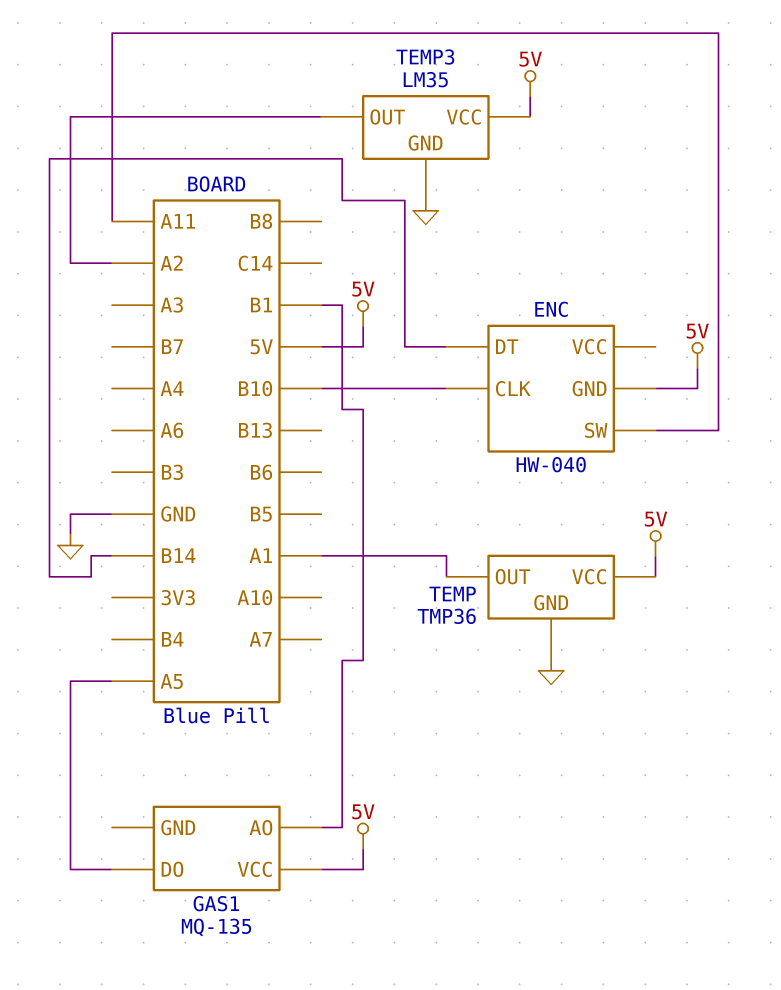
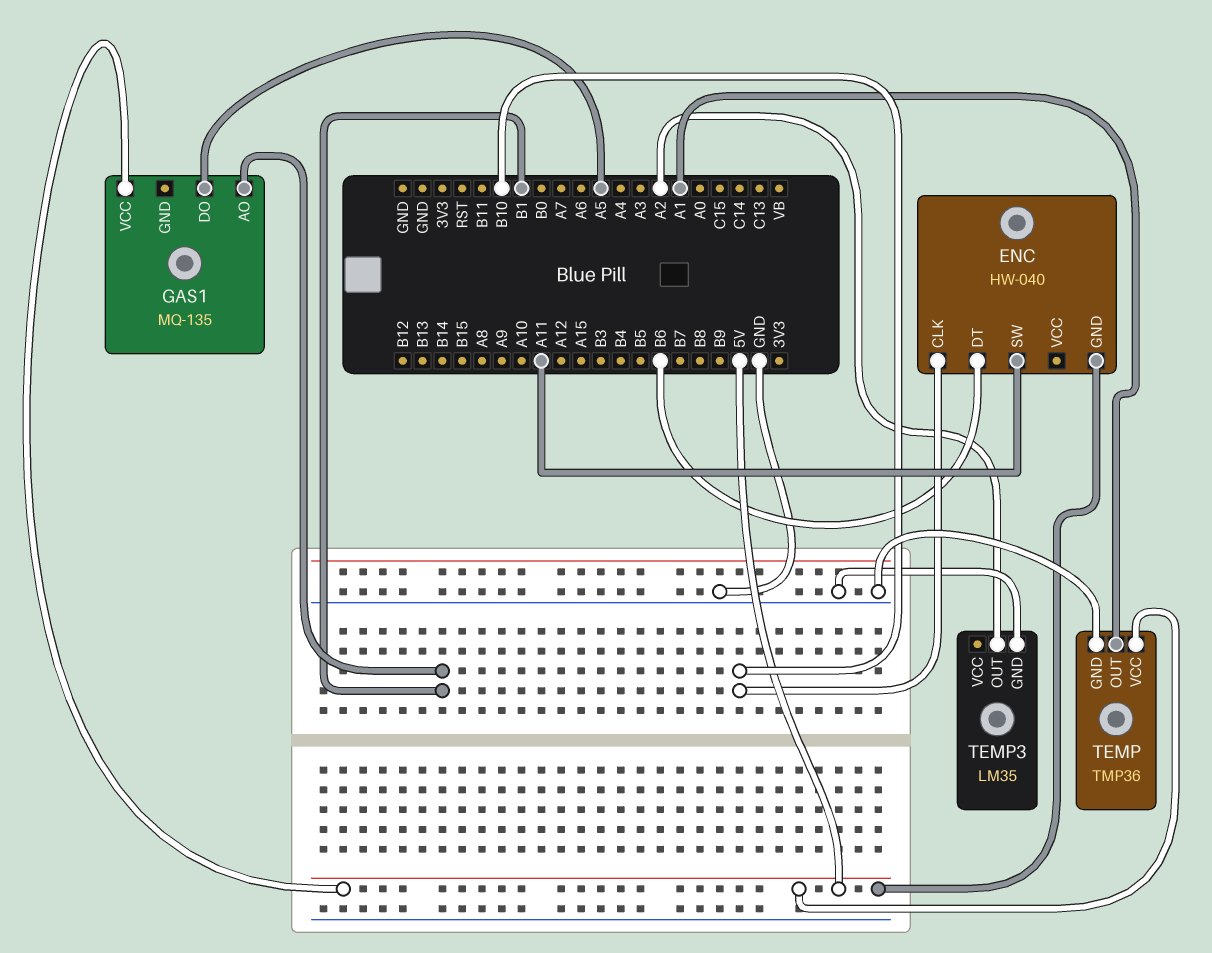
ENC pin DT: B14 -> B6
TEMP3 pin VCC: 5V -> none

